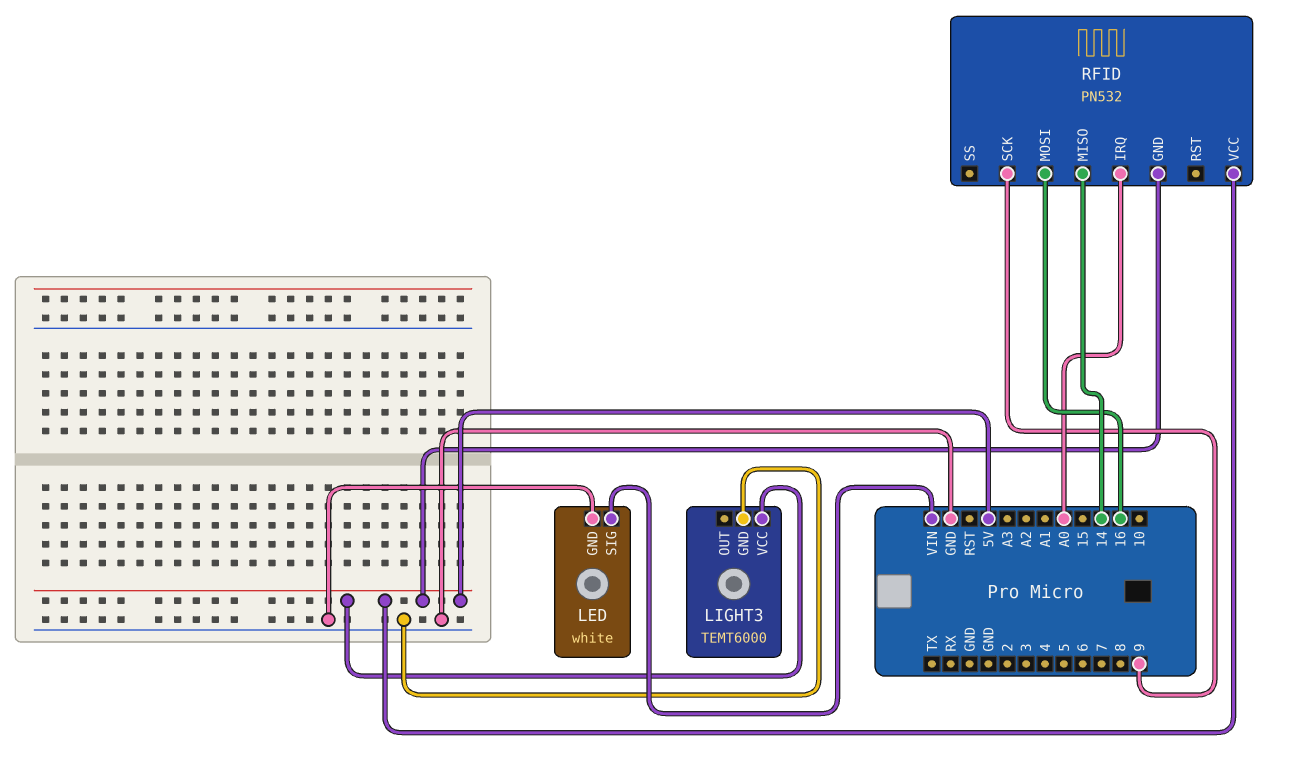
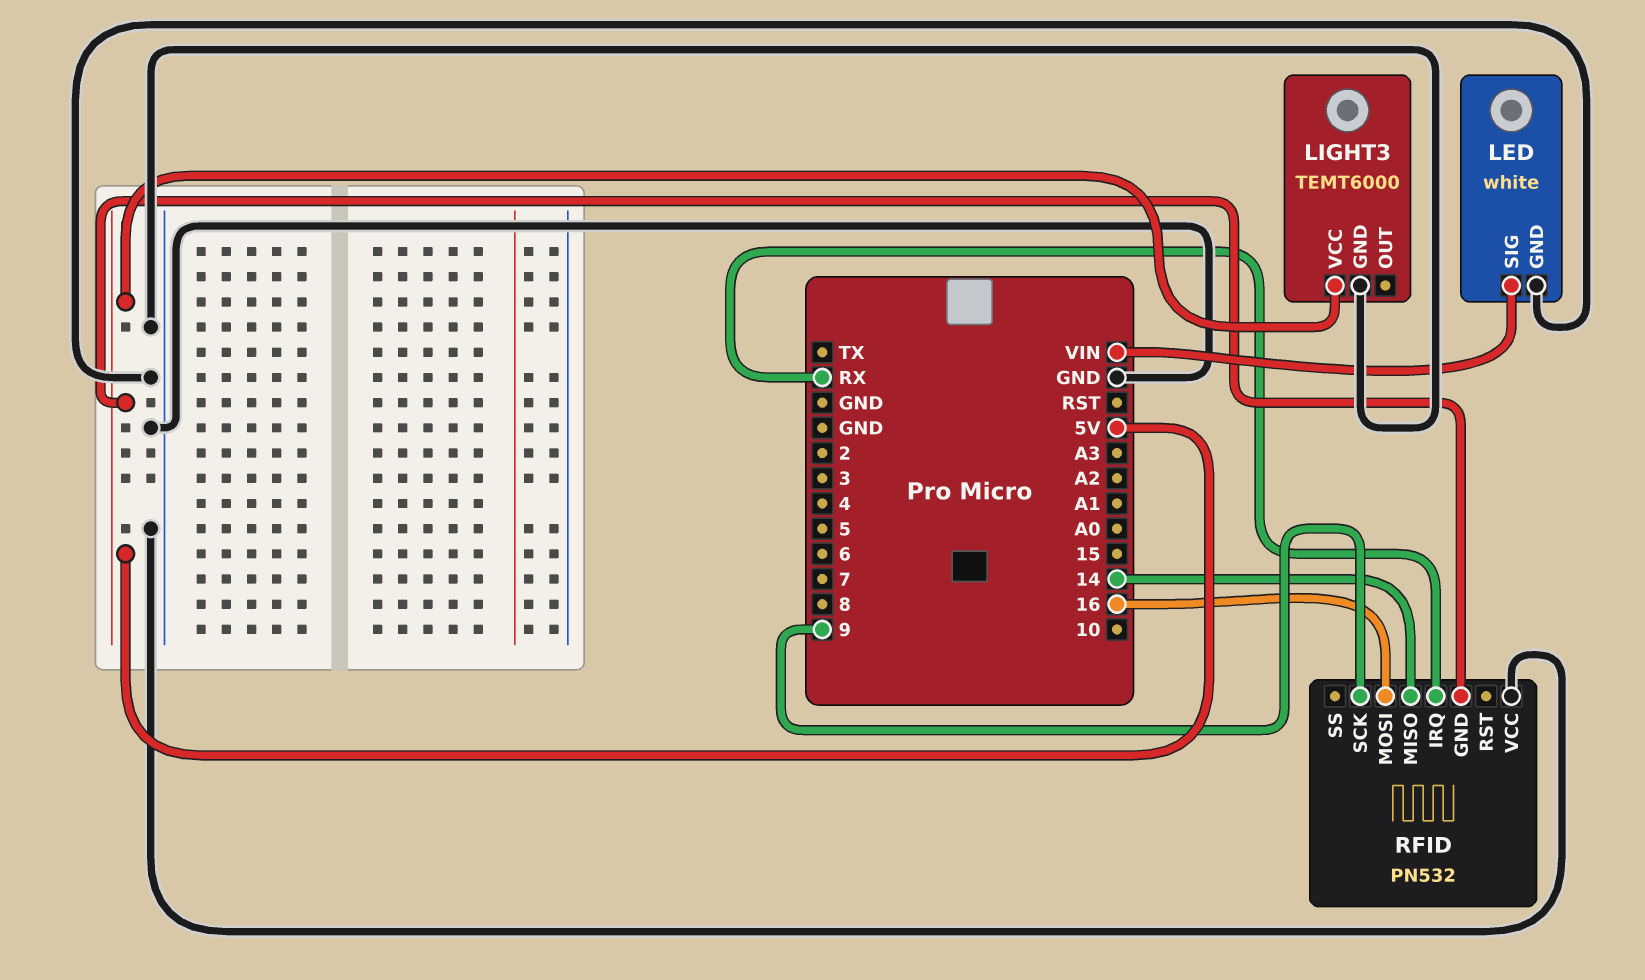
RFID pin IRQ: A0 -> RX
RFID pin VCC: 5V -> GND

